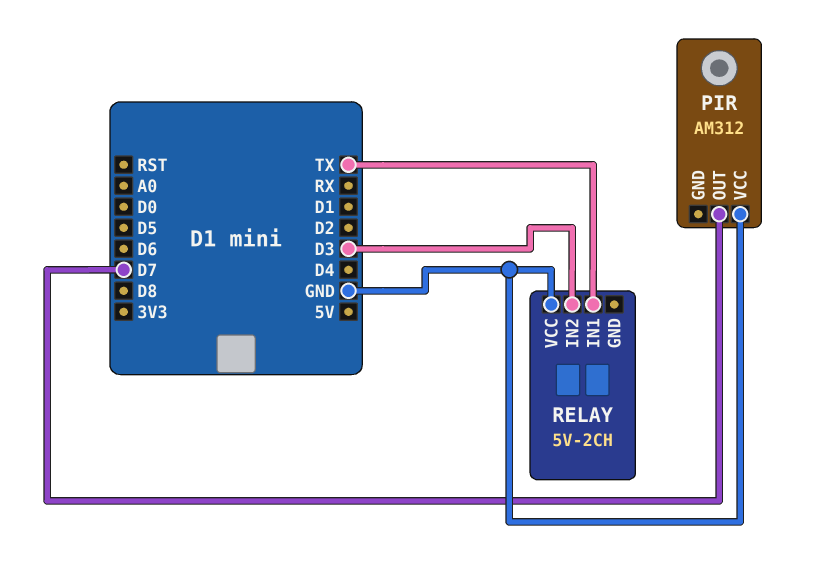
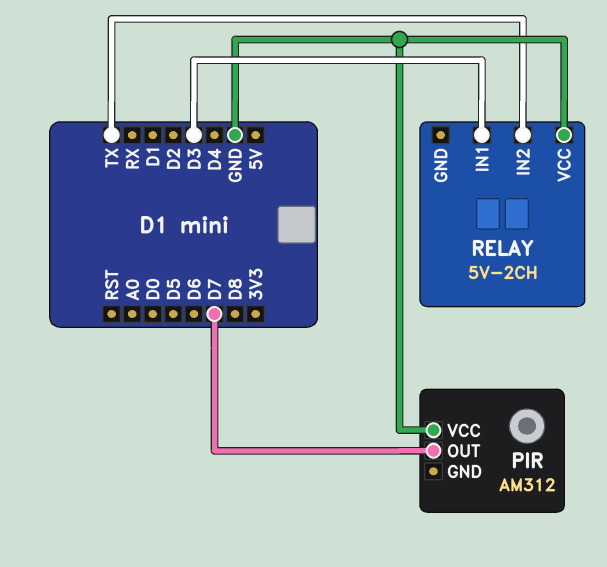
RELAY pin IN1: TX -> D3
RELAY pin IN2: D3 -> TX

